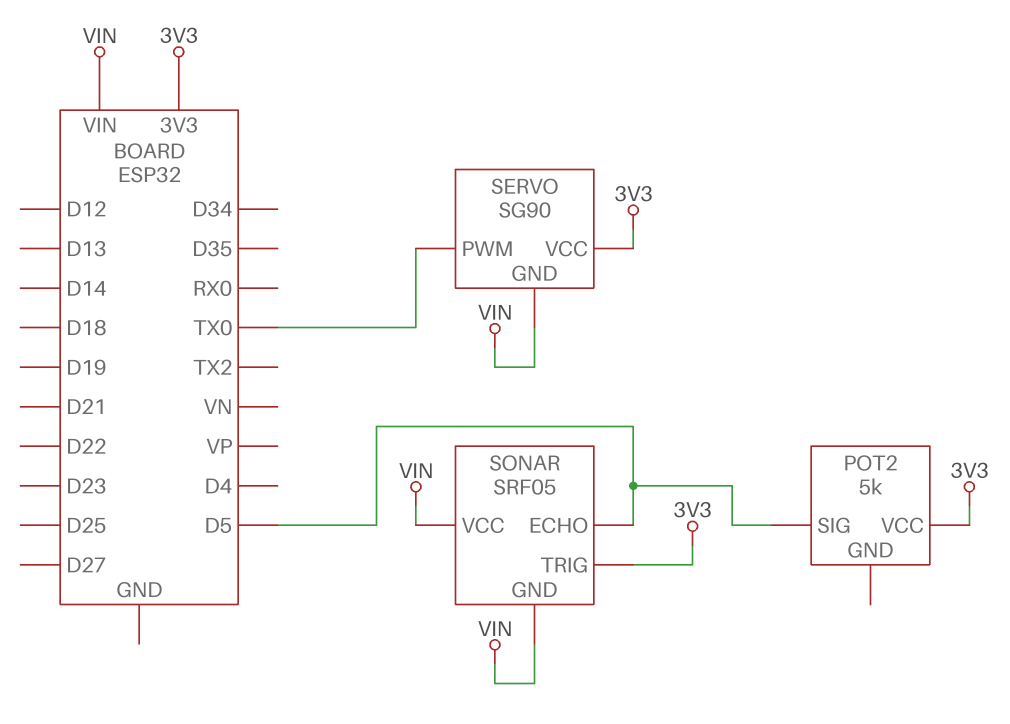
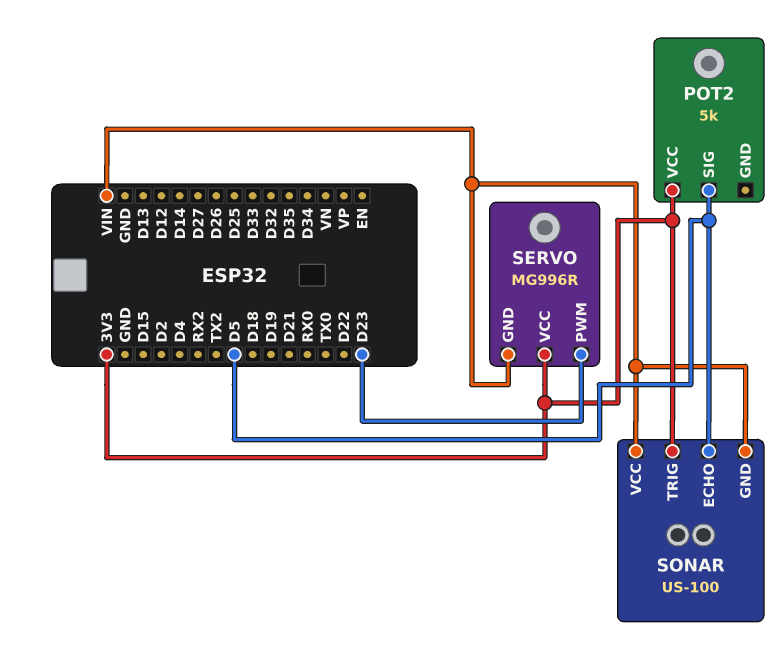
SERVO: SG90 -> MG996R
SERVO pin PWM: TX0 -> D23
SONAR: SRF05 -> US-100

